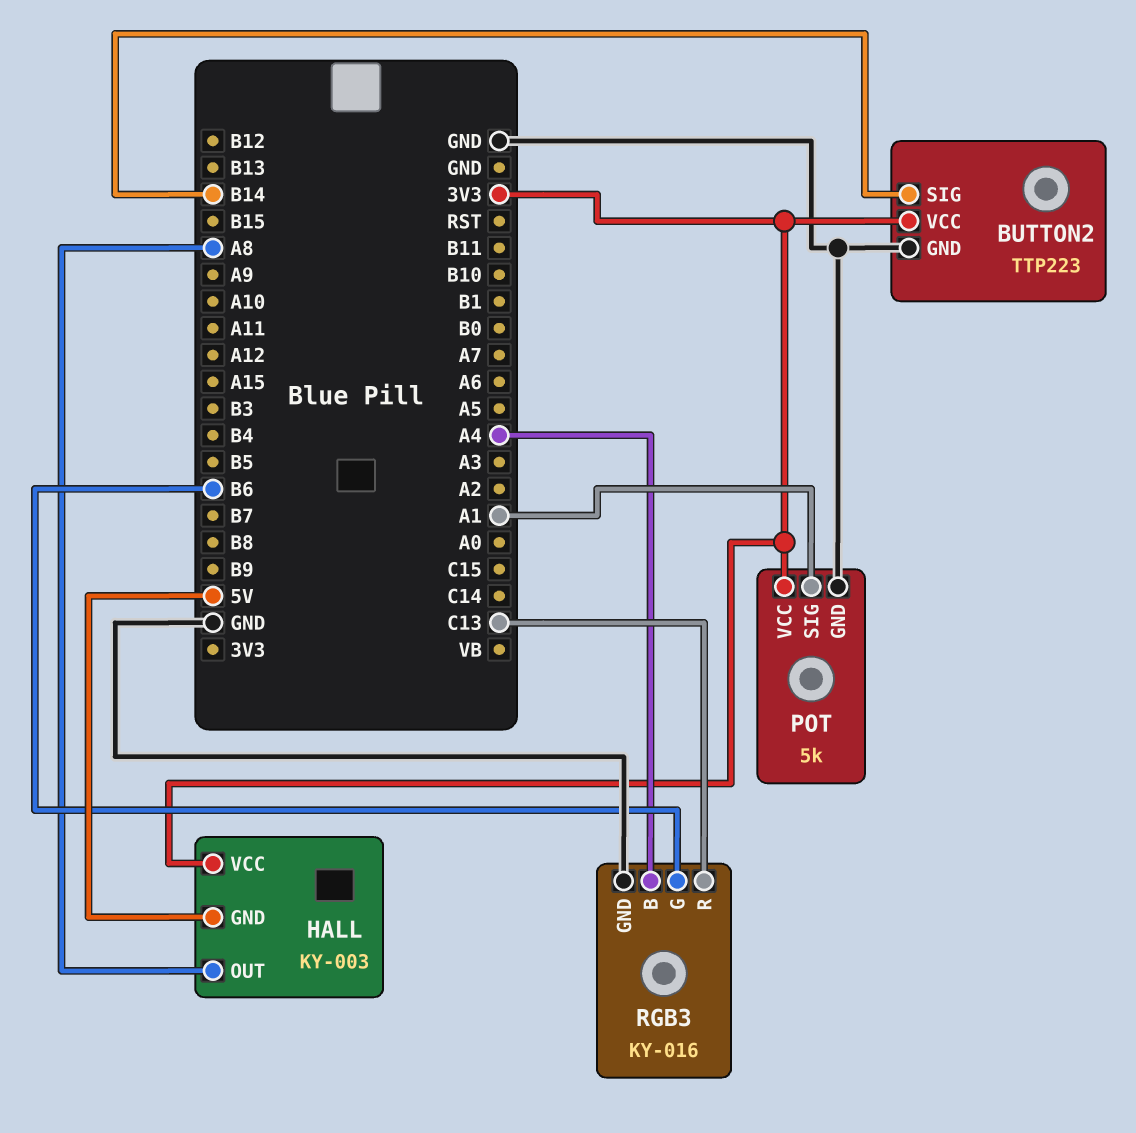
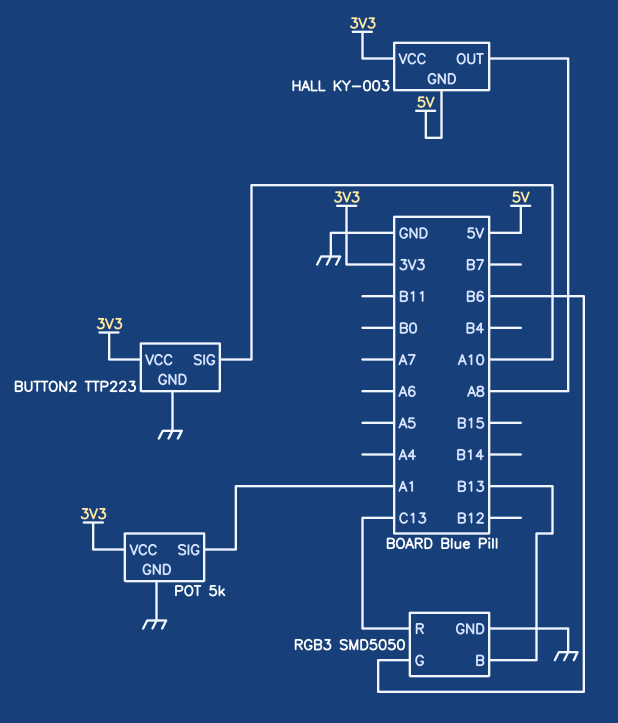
BUTTON2 pin SIG: B14 -> A10
RGB3: KY-016 -> SMD5050
RGB3 pin B: A4 -> B13

